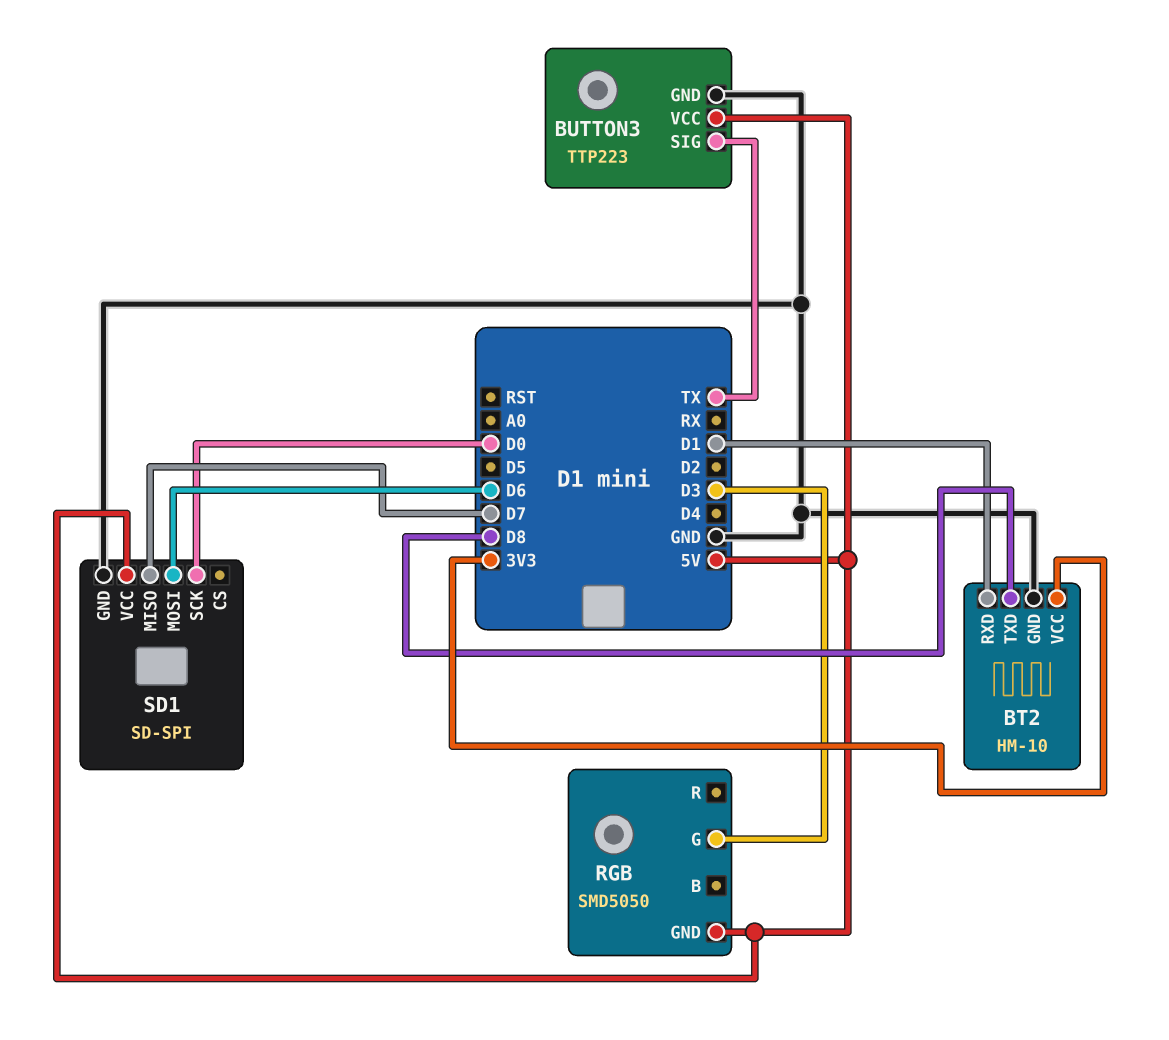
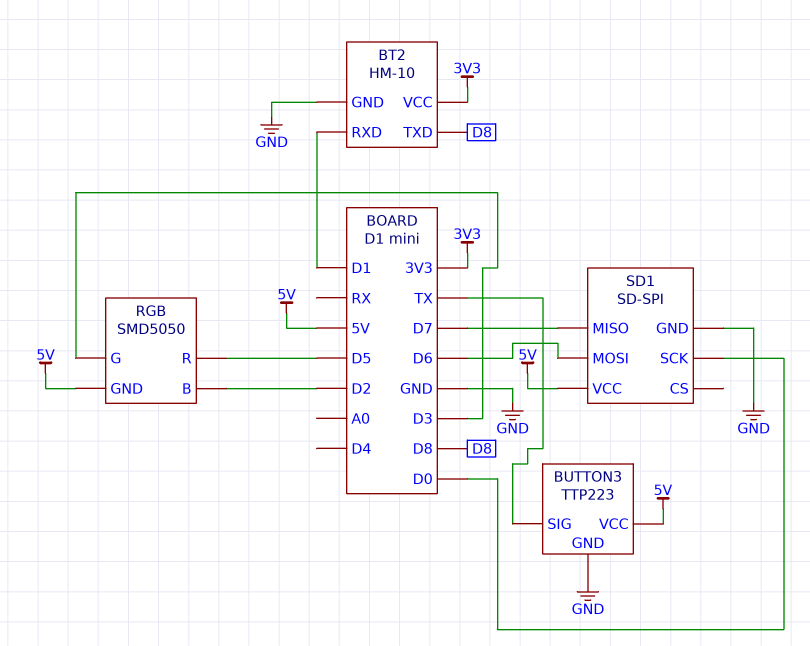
RGB pin B: none -> D2
RGB pin R: none -> D5

